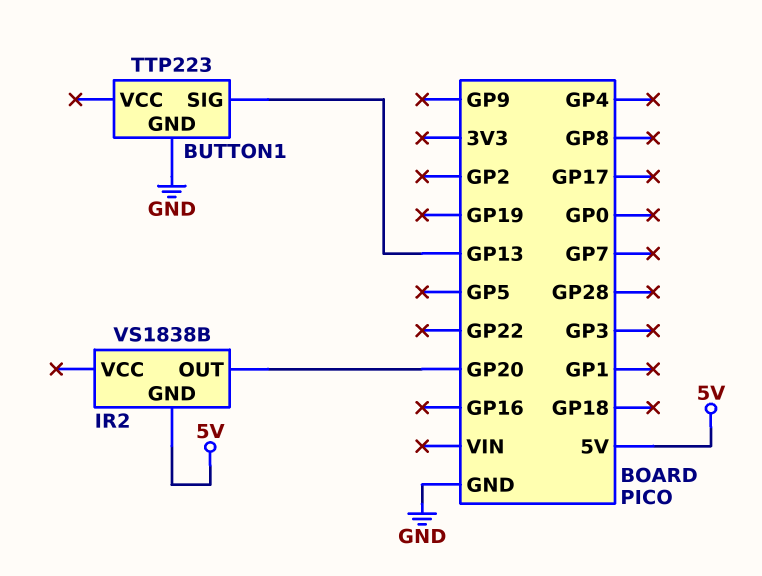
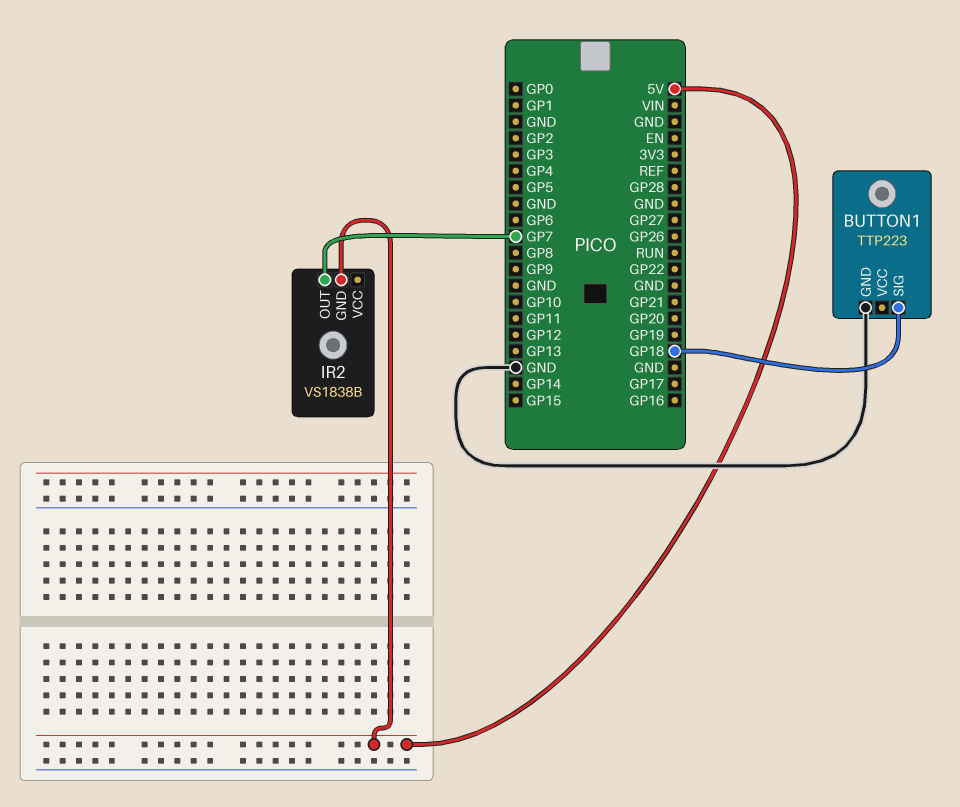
BUTTON1 pin SIG: GP13 -> GP18
IR2 pin OUT: GP20 -> GP7

